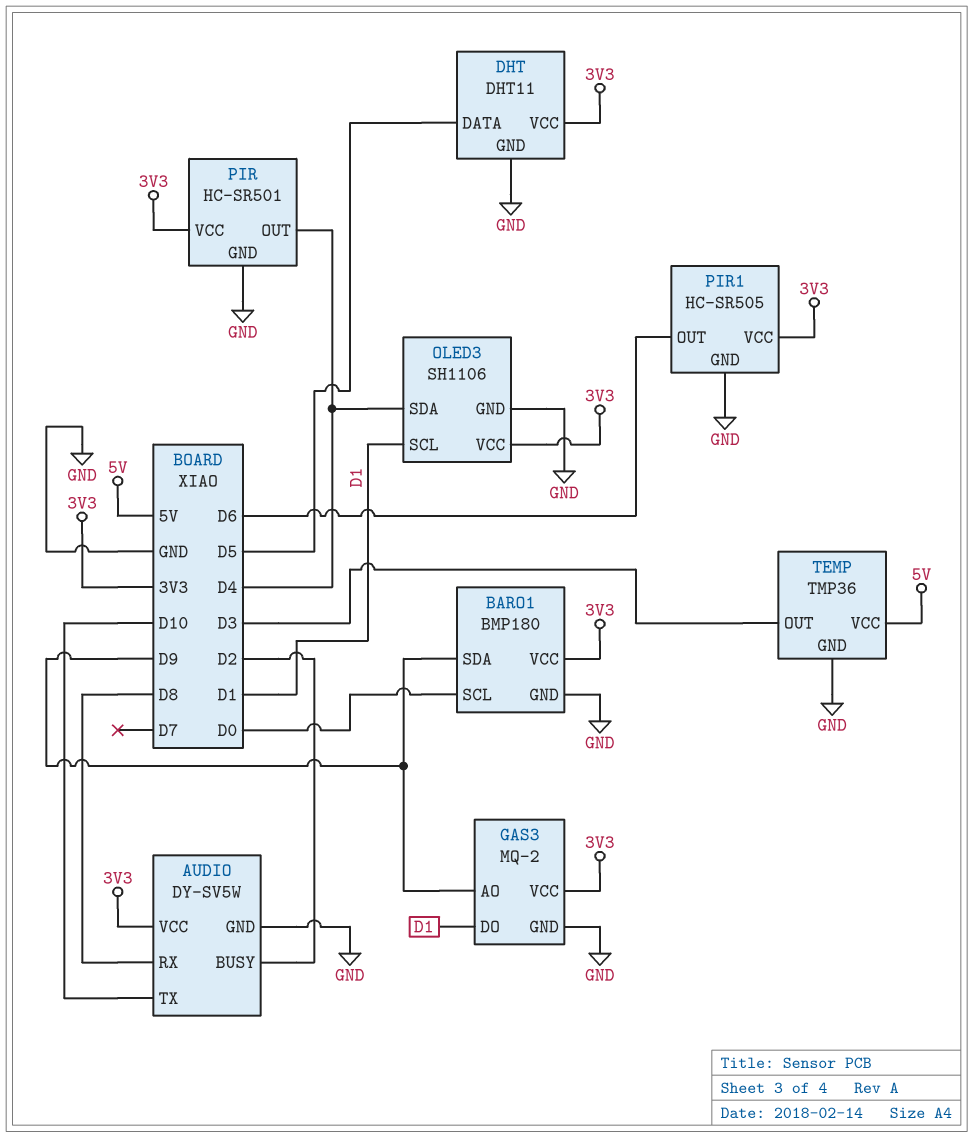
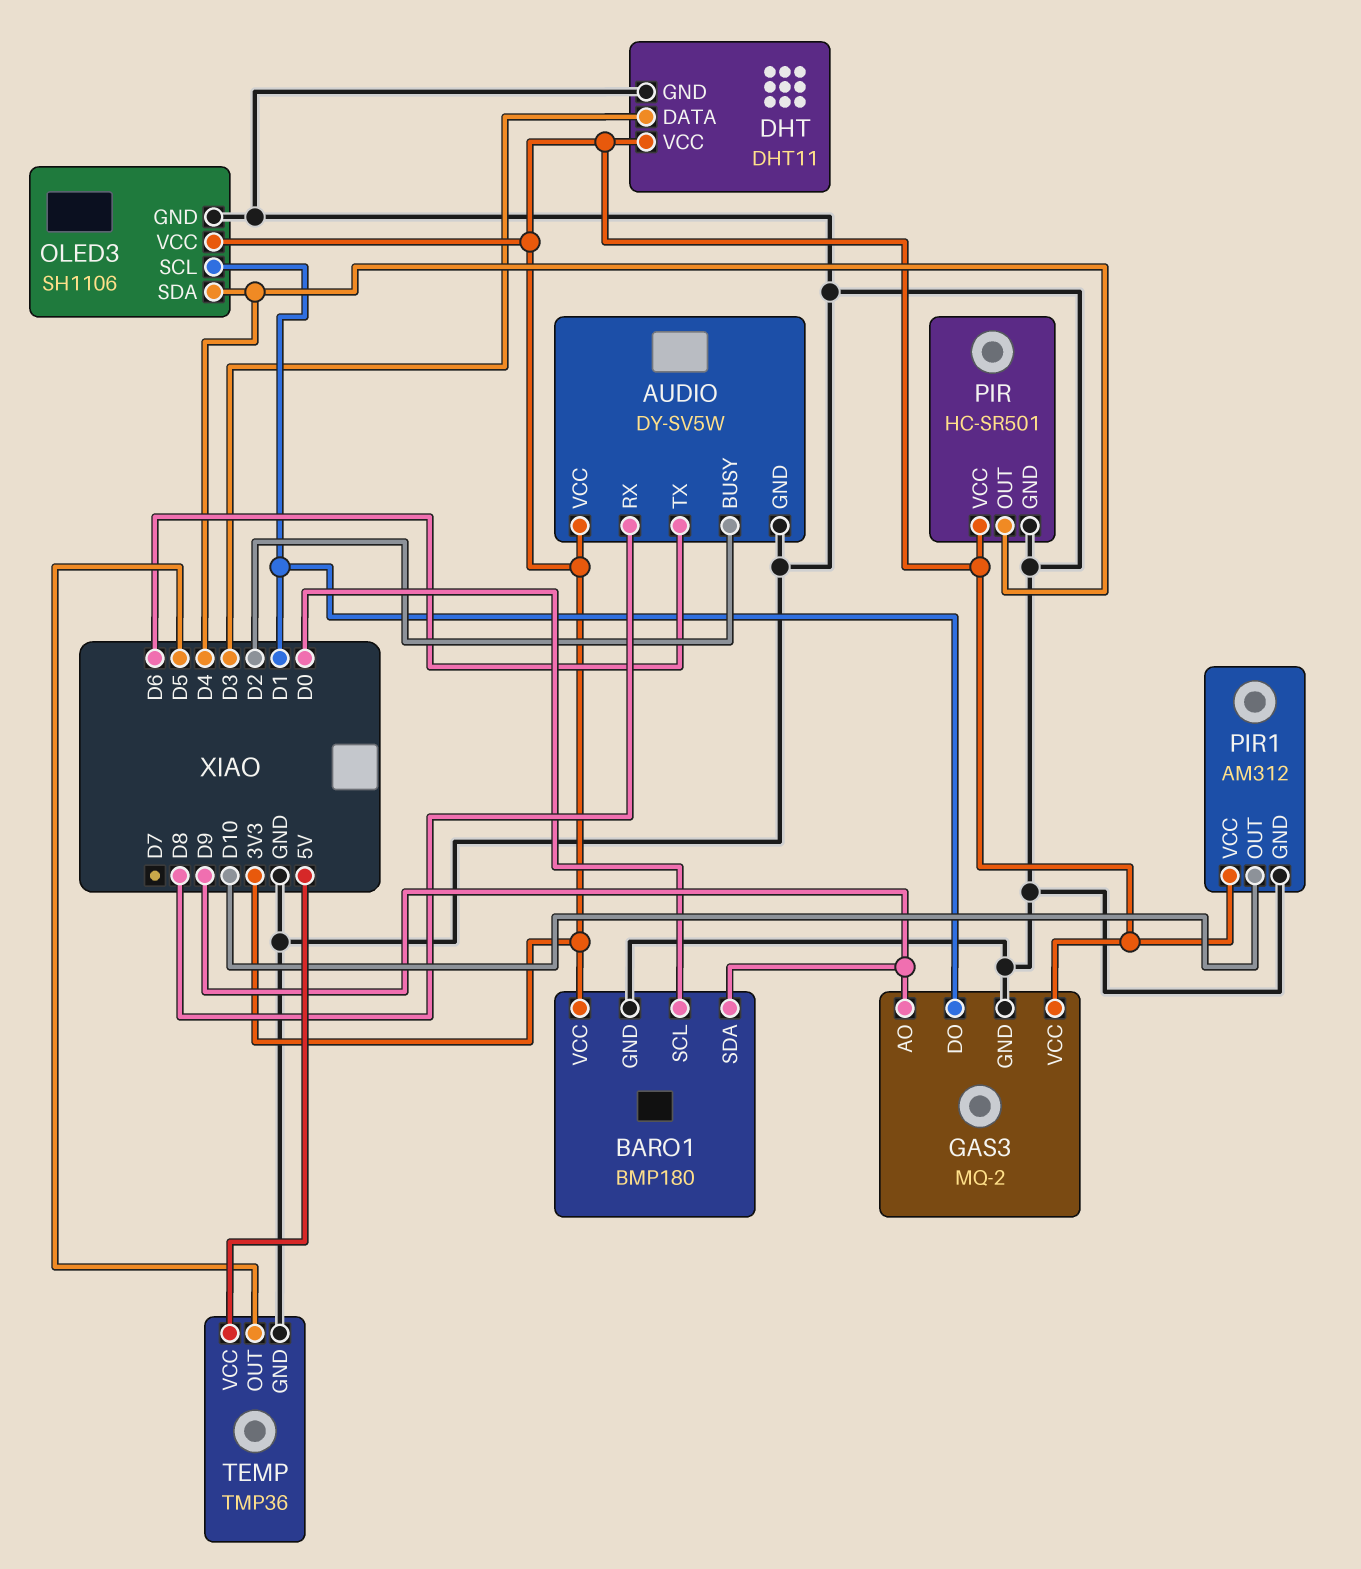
AUDIO pin TX: D10 -> D6
DHT pin DATA: D5 -> D3
PIR1: HC-SR505 -> AM312
PIR1 pin OUT: D6 -> D10
TEMP pin OUT: D3 -> D5

